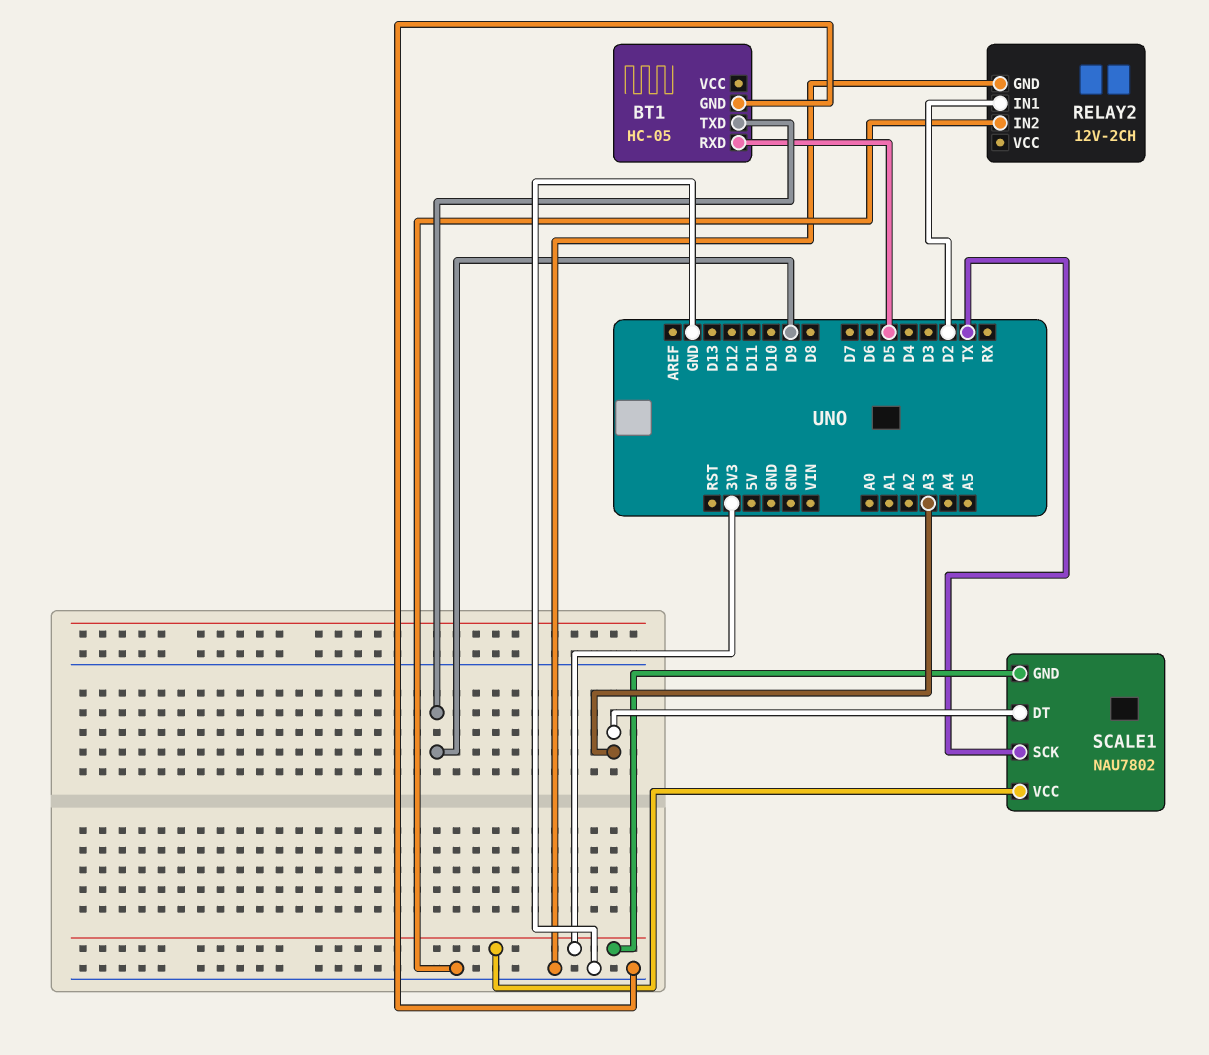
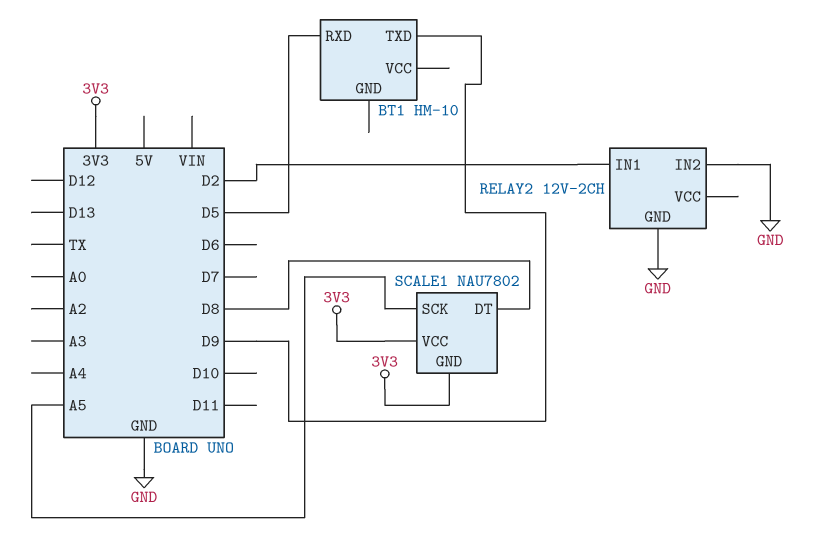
BT1: HC-05 -> HM-10
BT1 pin GND: GND -> none
SCALE1 pin DT: A3 -> D8
SCALE1 pin SCK: TX -> A5

